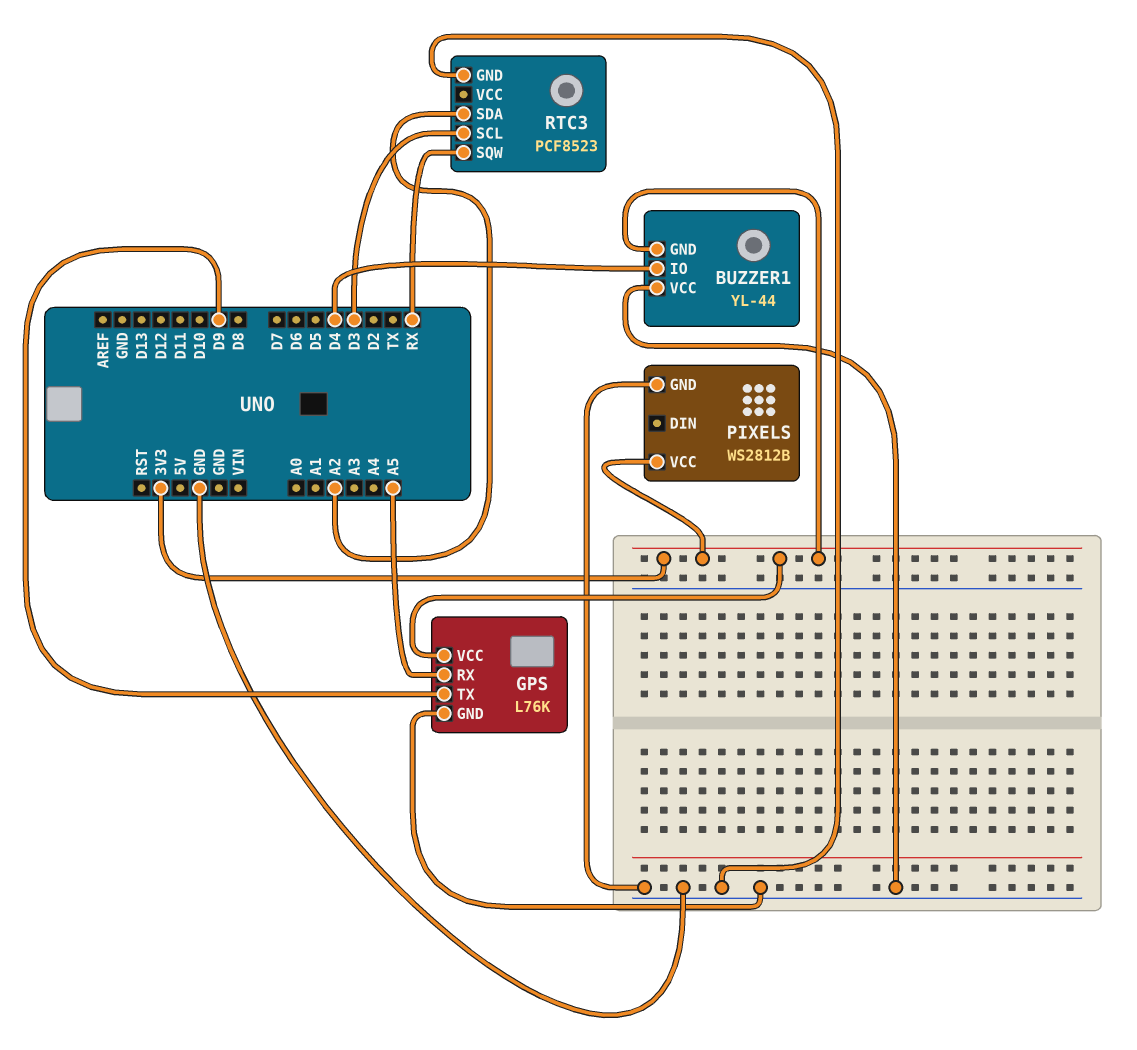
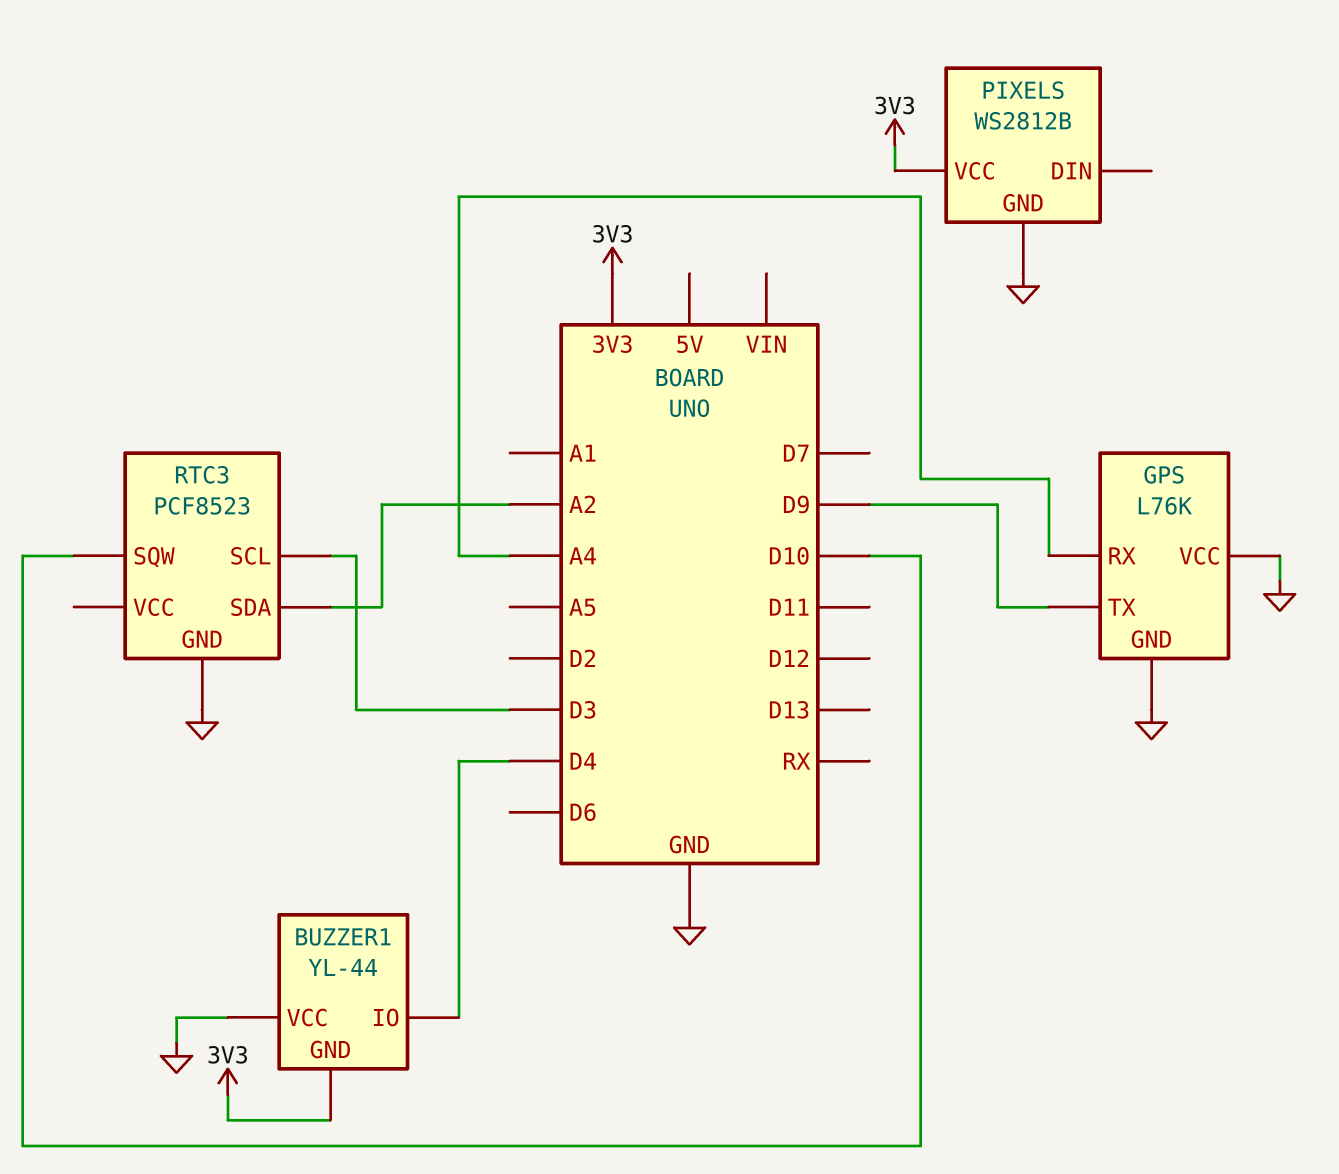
GPS pin RX: A5 -> A4
GPS pin VCC: 3V3 -> GND
RTC3 pin SQW: RX -> D10

